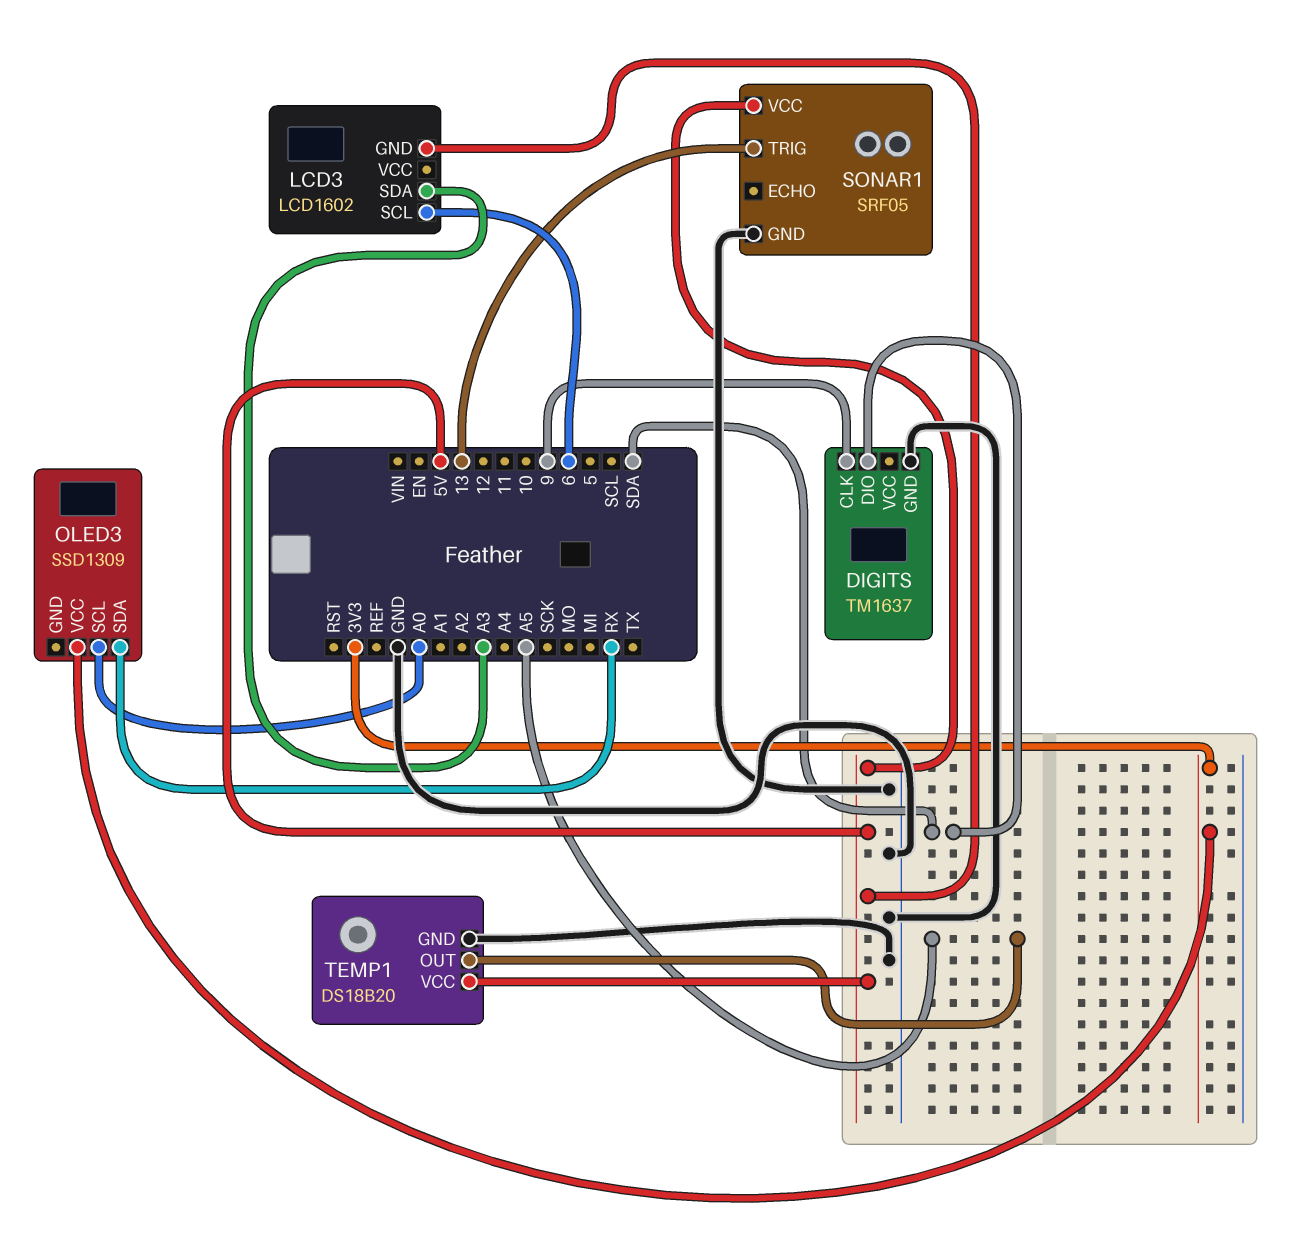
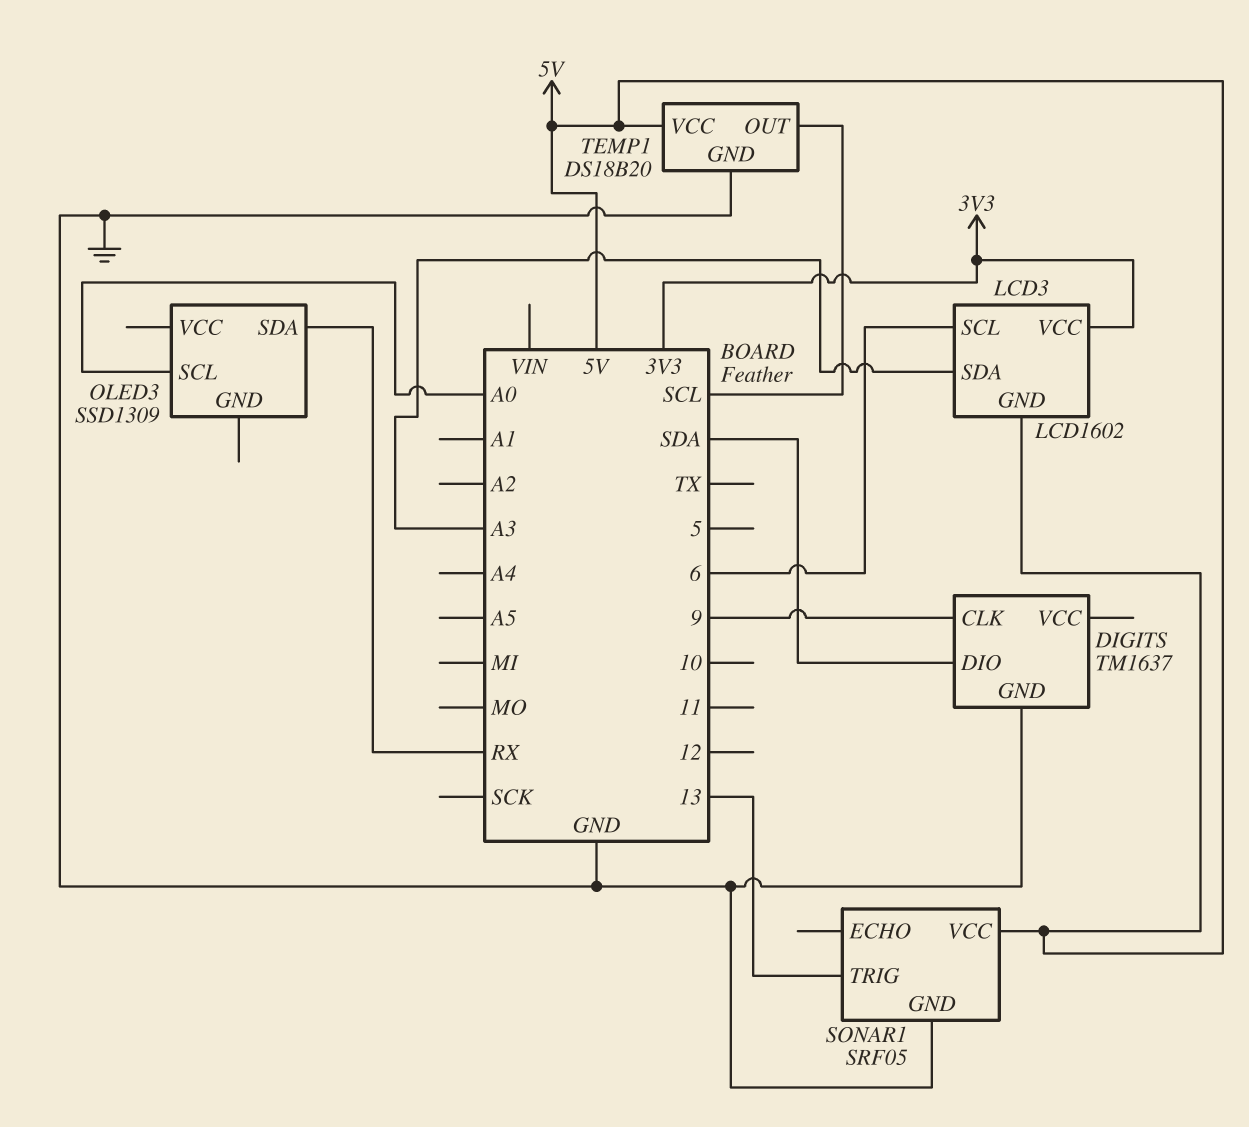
LCD3 pin VCC: none -> 3V3
OLED3 pin VCC: 3V3 -> none
TEMP1 pin OUT: A5 -> SCL

